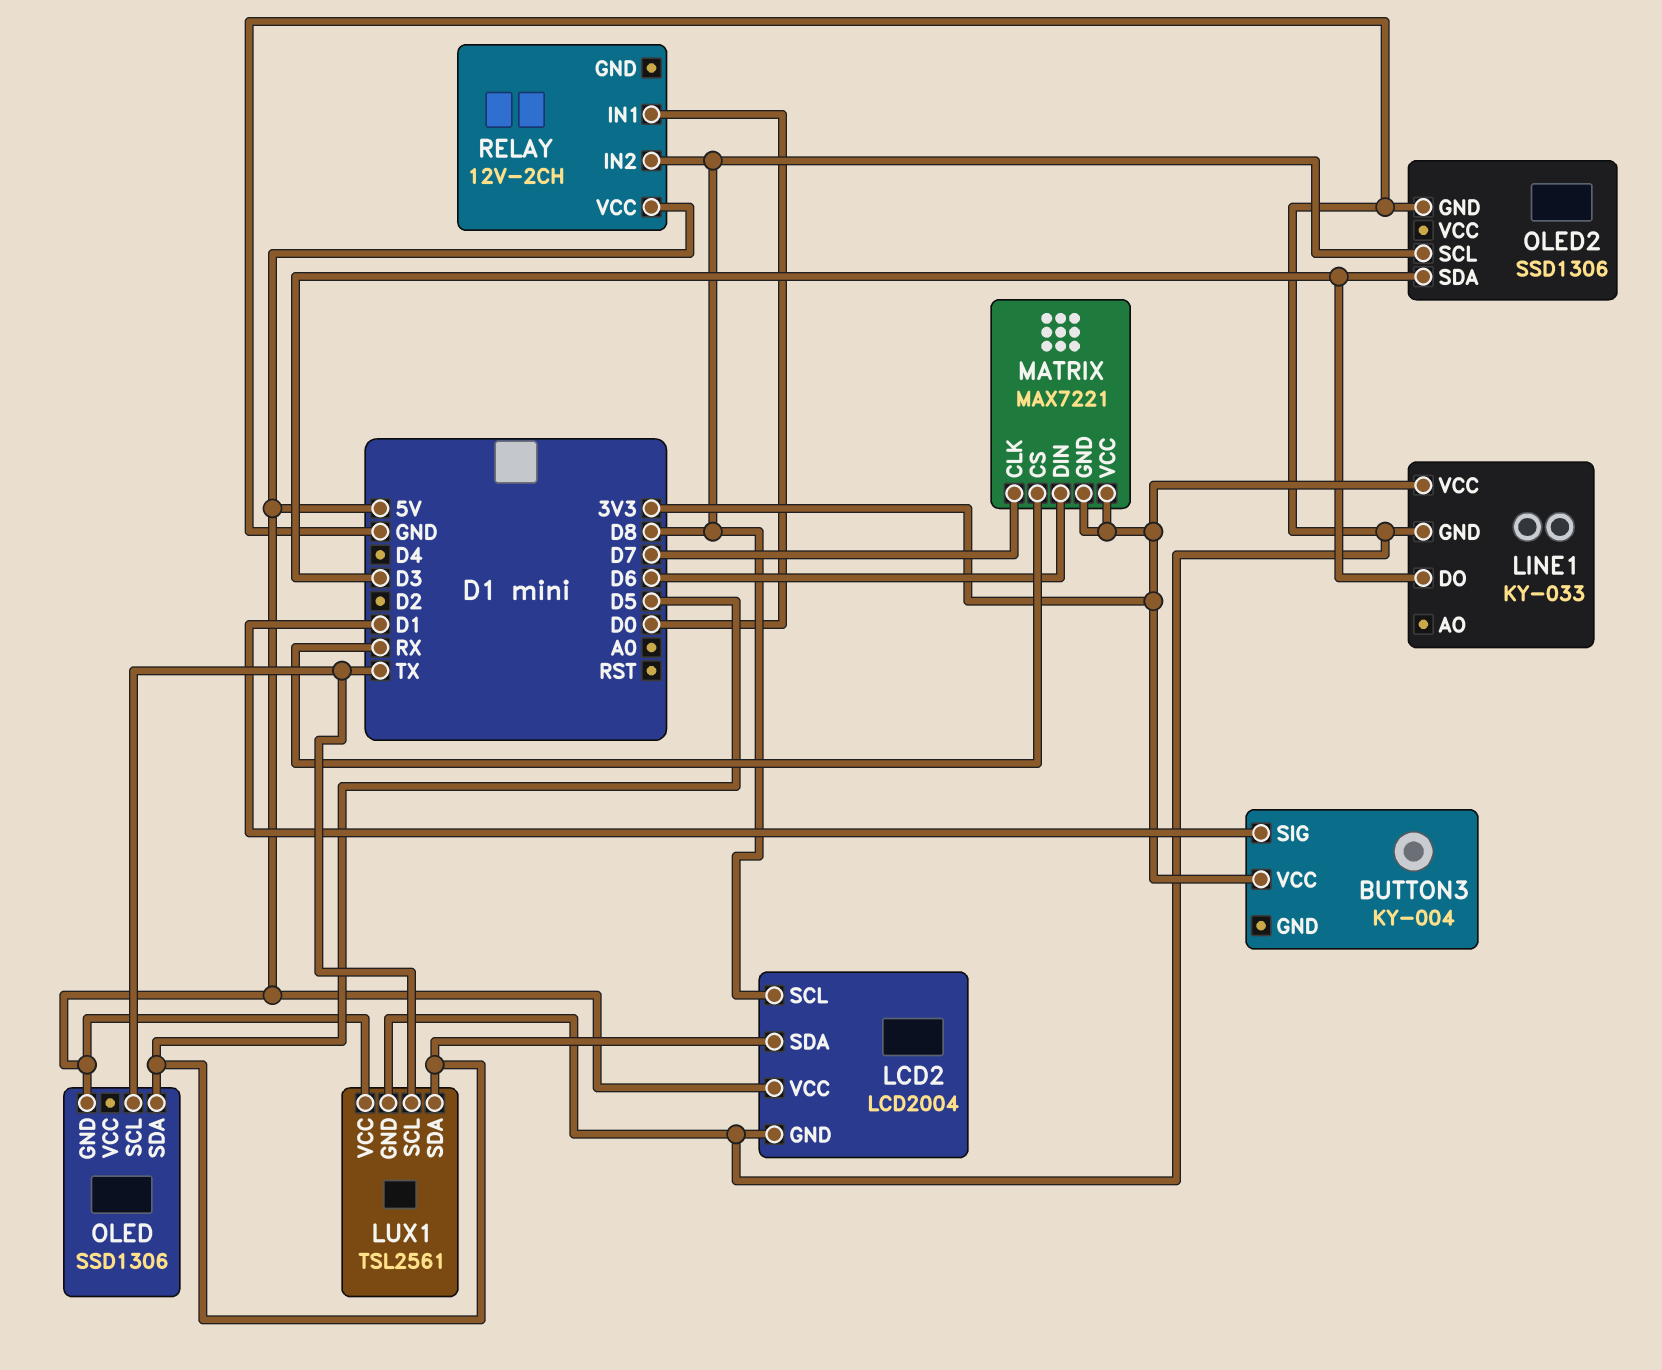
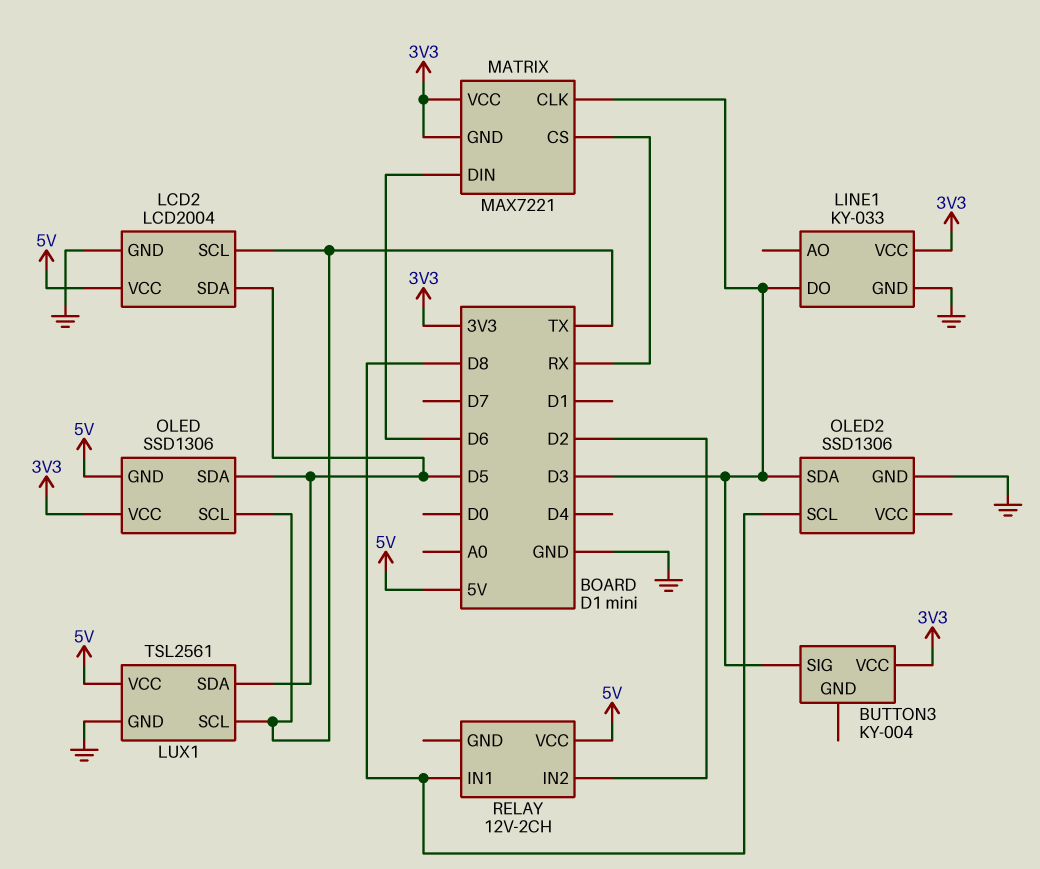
BUTTON3 pin SIG: D1 -> D3
LCD2 pin SCL: D8 -> TX
MATRIX pin CLK: D7 -> D3
OLED pin VCC: none -> 3V3
RELAY pin IN1: D0 -> D8
RELAY pin IN2: D8 -> D2

